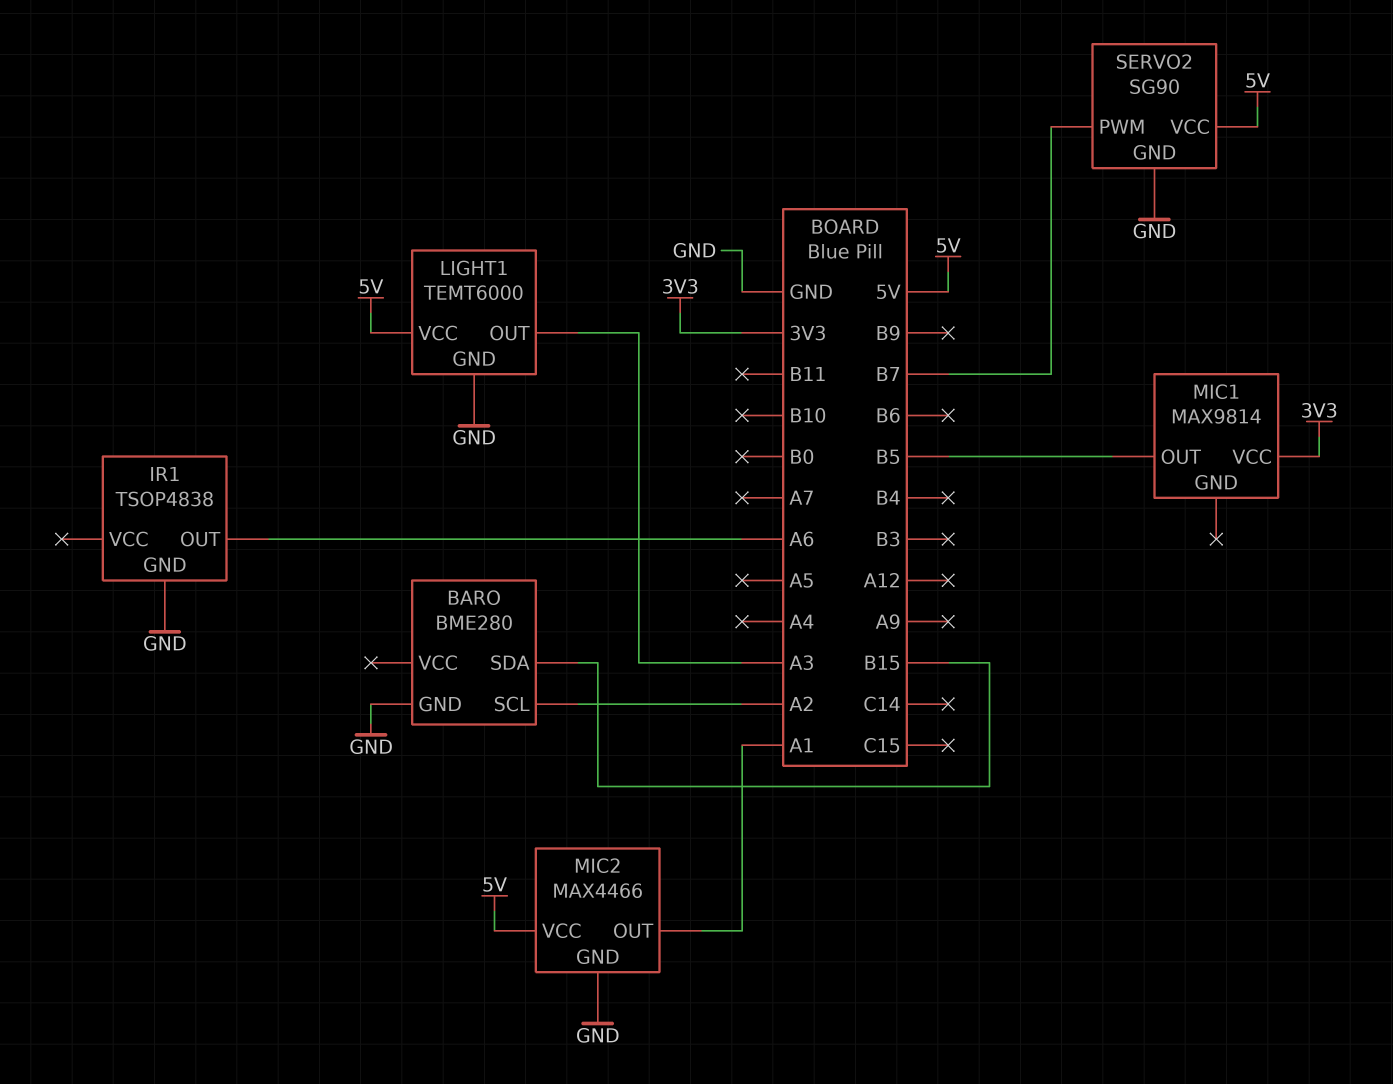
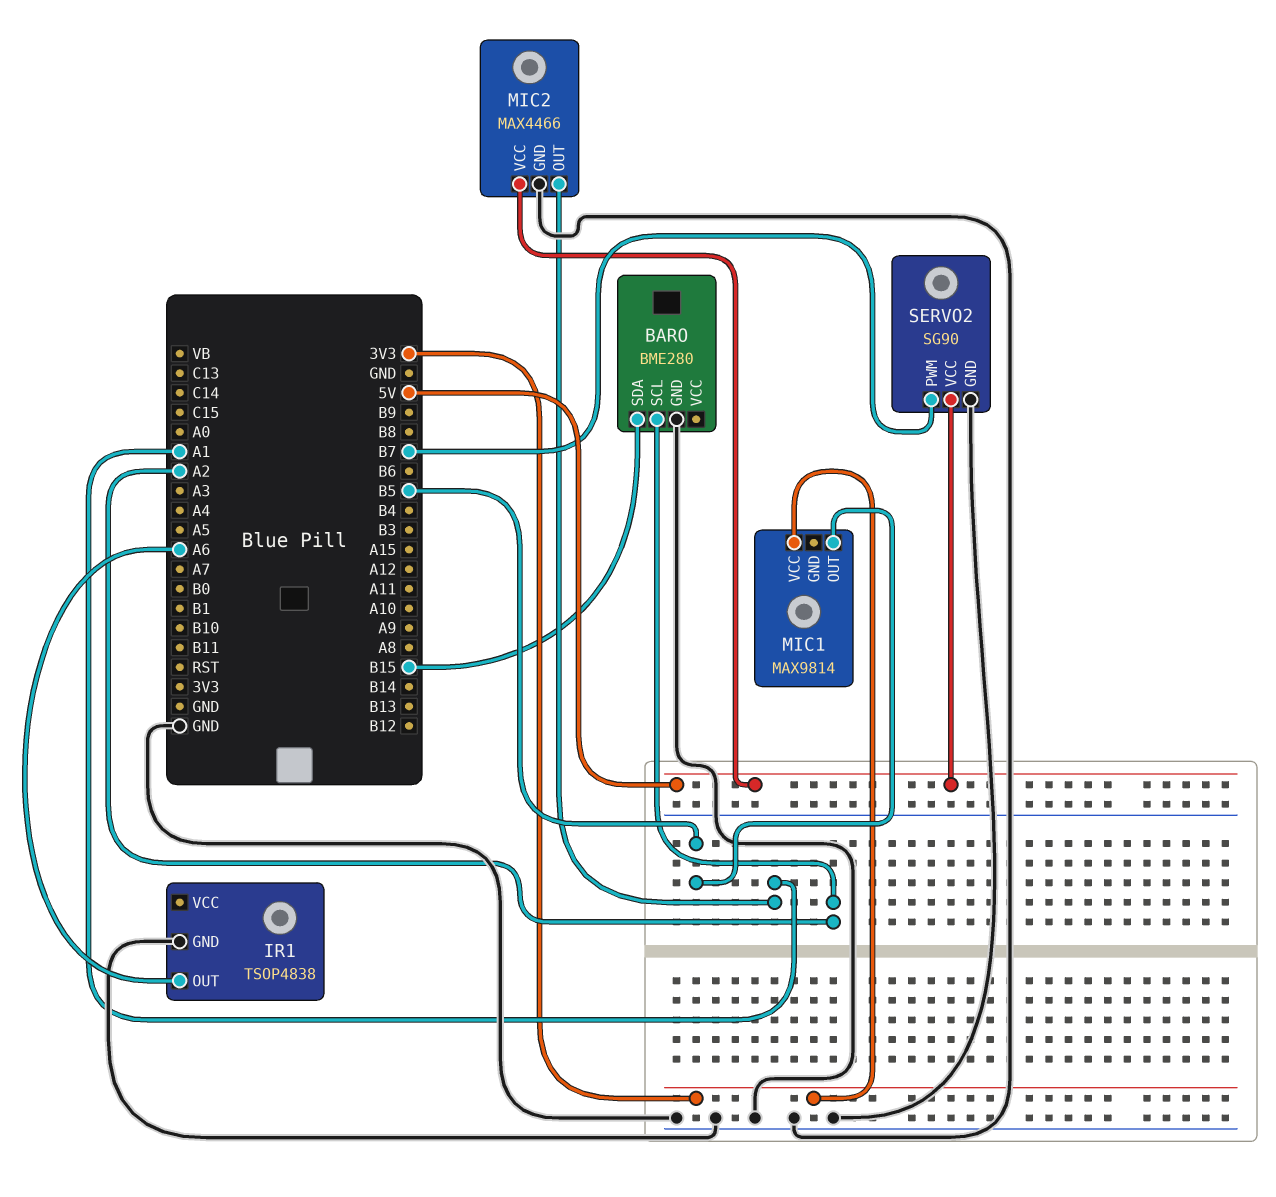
LIGHT1: TEMT6000 -> none
LIGHT1 pin GND: GND -> none
LIGHT1 pin OUT: A3 -> none
LIGHT1 pin VCC: 5V -> none

